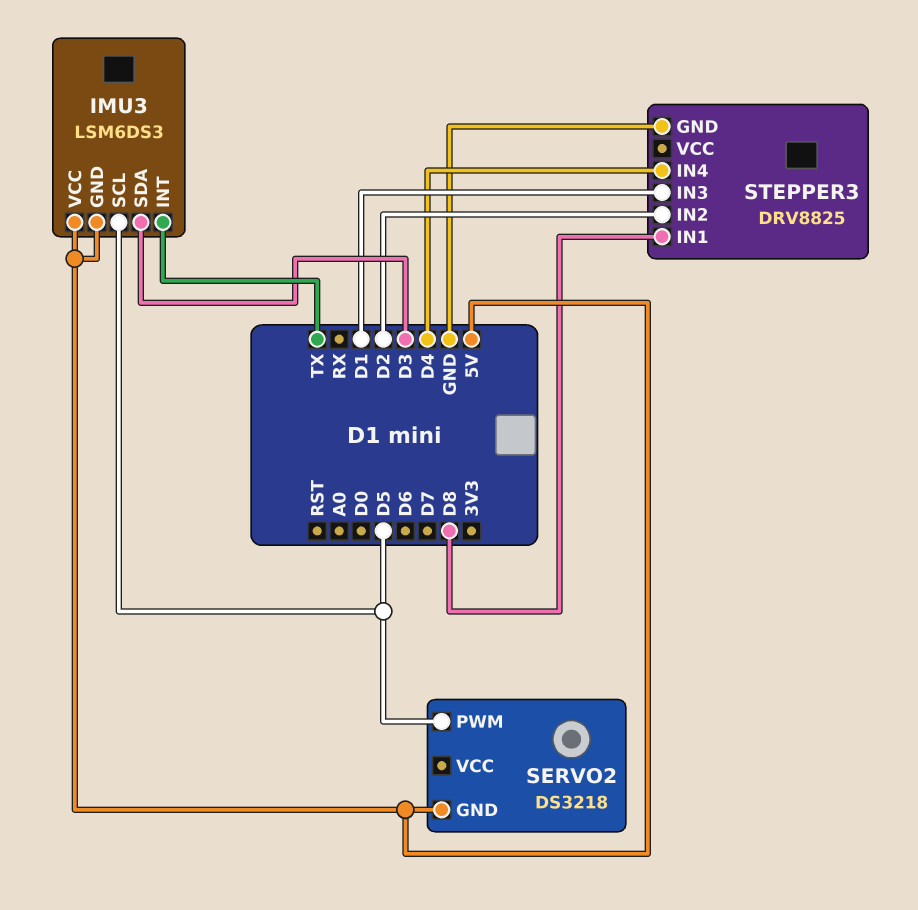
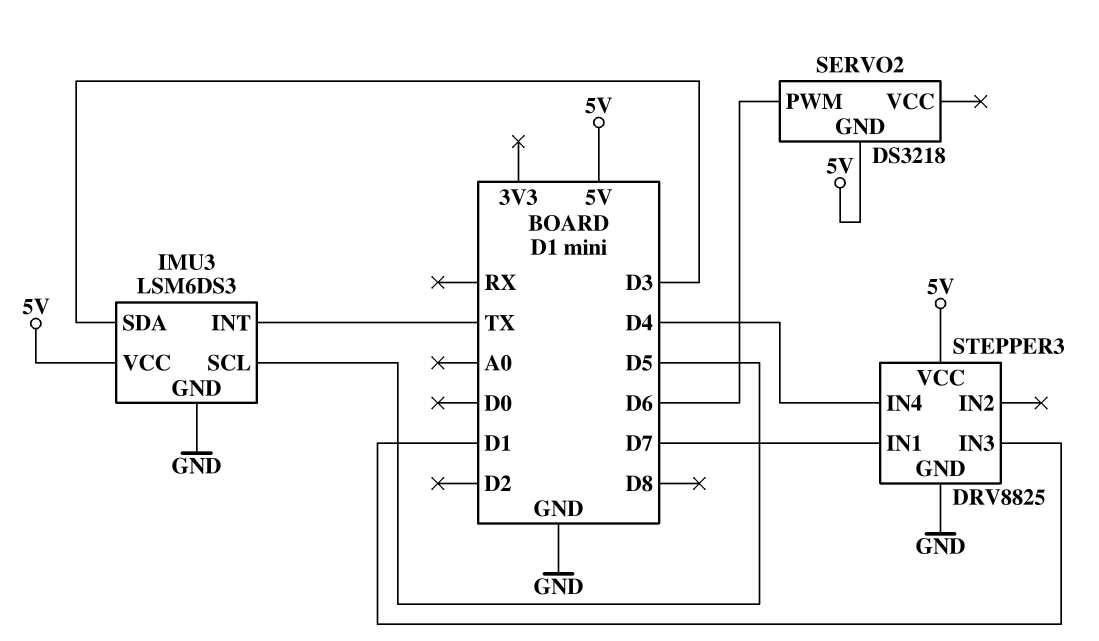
IMU3 pin GND: 5V -> GND
SERVO2 pin PWM: D5 -> D6
STEPPER3 pin IN1: D8 -> D7
STEPPER3 pin IN2: D2 -> none
STEPPER3 pin VCC: none -> 5V

